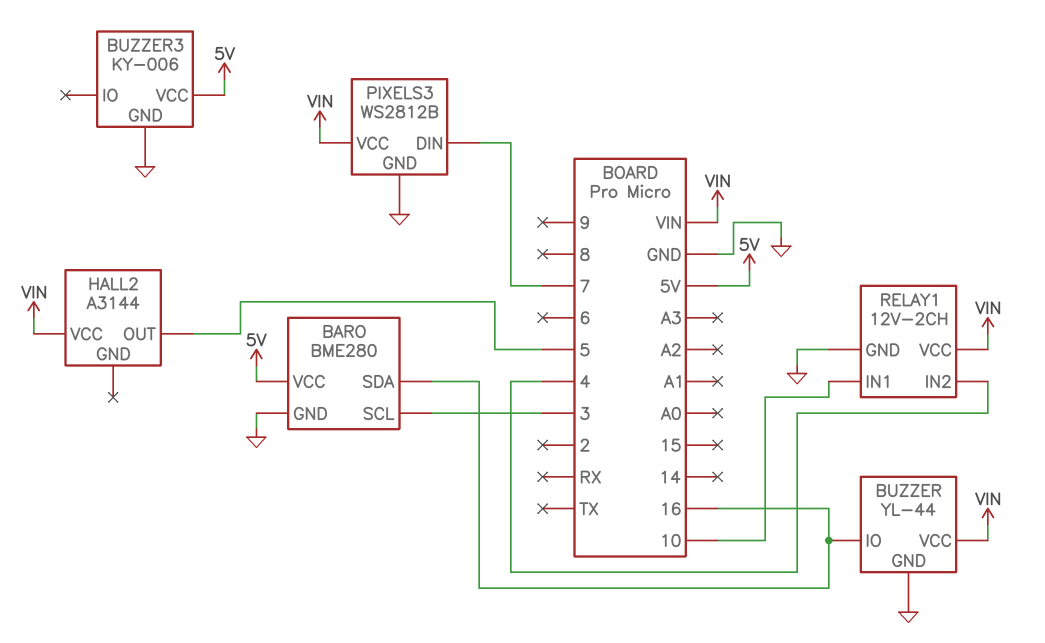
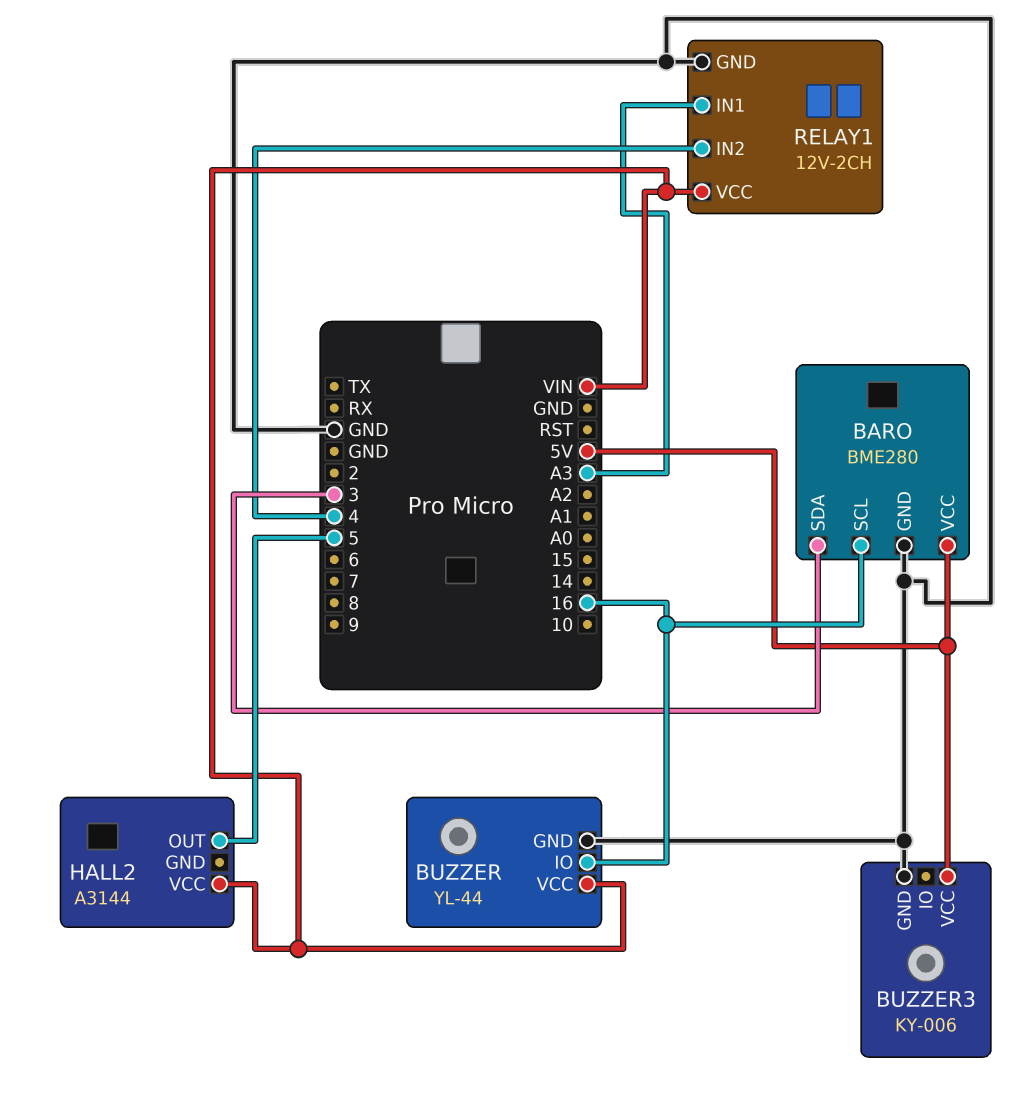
BARO pin SCL: 3 -> 16
BARO pin SDA: 16 -> 3
PIXELS3: WS2812B -> none
PIXELS3 pin DIN: 7 -> none
PIXELS3 pin GND: GND -> none
PIXELS3 pin VCC: VIN -> none
RELAY1 pin IN1: 10 -> A3

